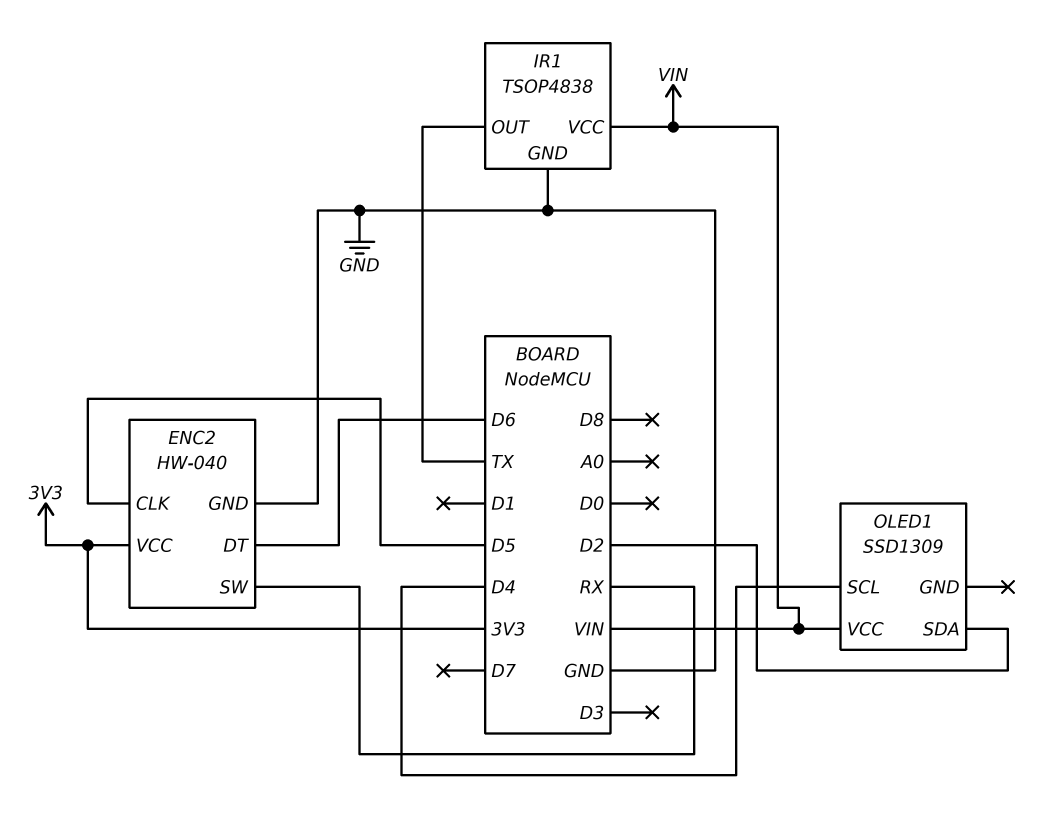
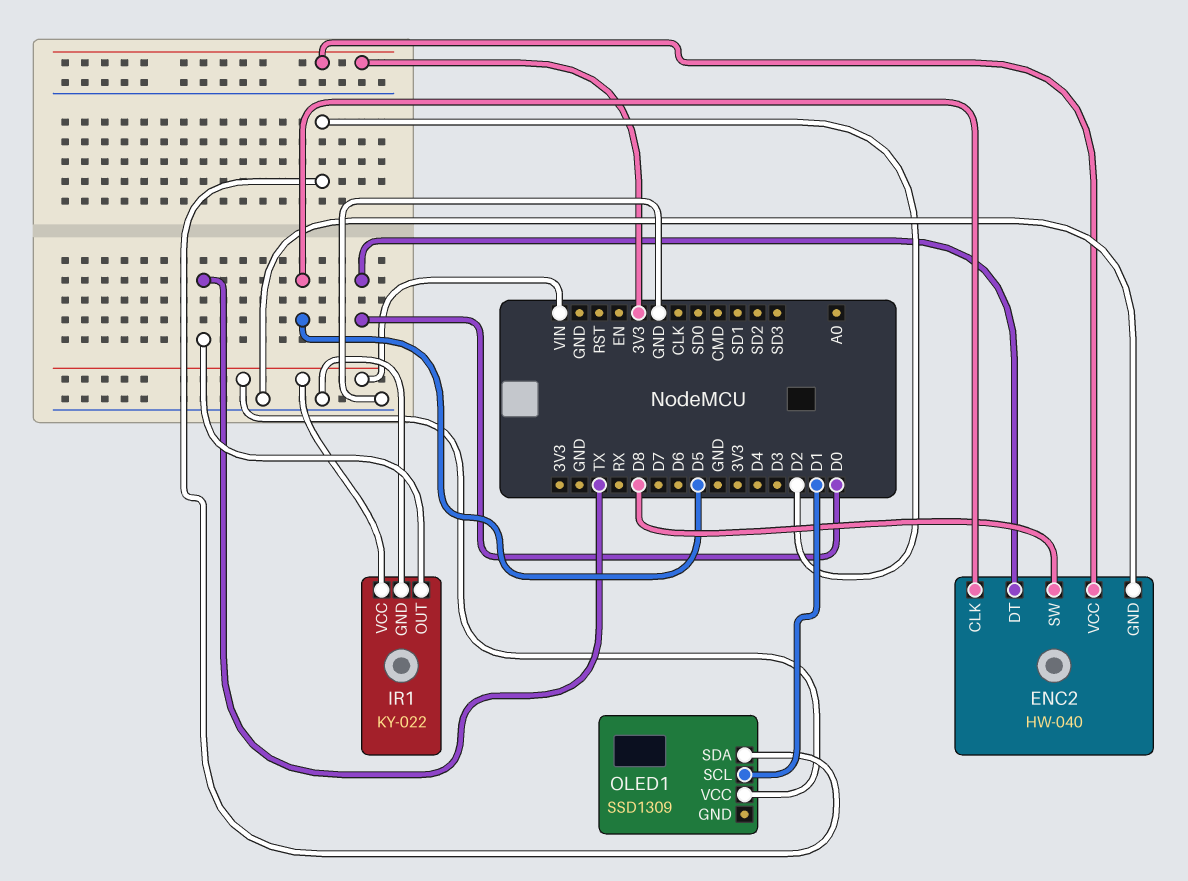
ENC2 pin DT: D6 -> D0
ENC2 pin SW: RX -> D8
IR1: TSOP4838 -> KY-022
OLED1 pin SCL: D4 -> D1

